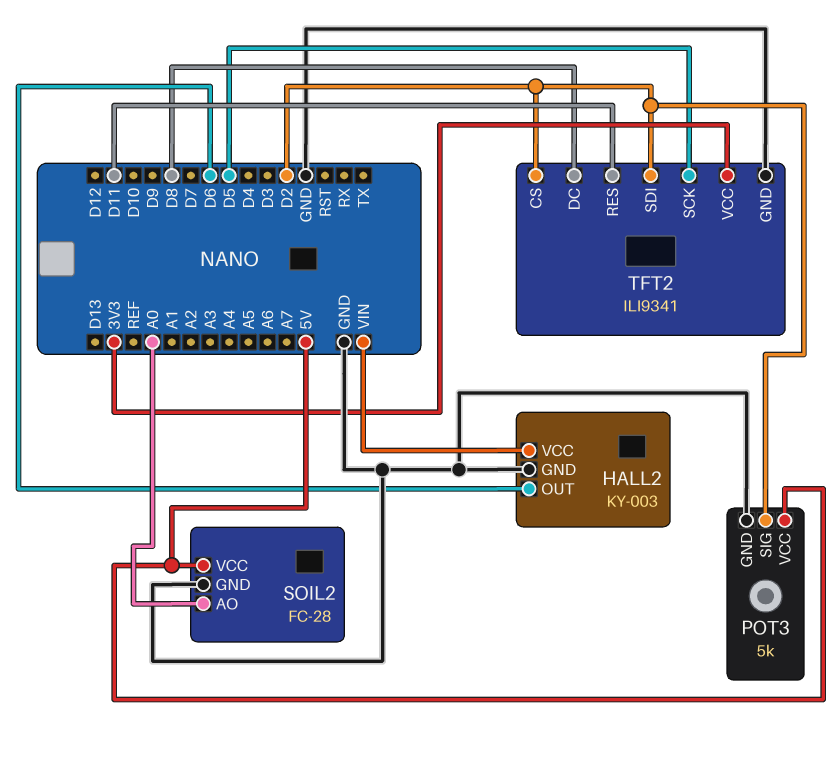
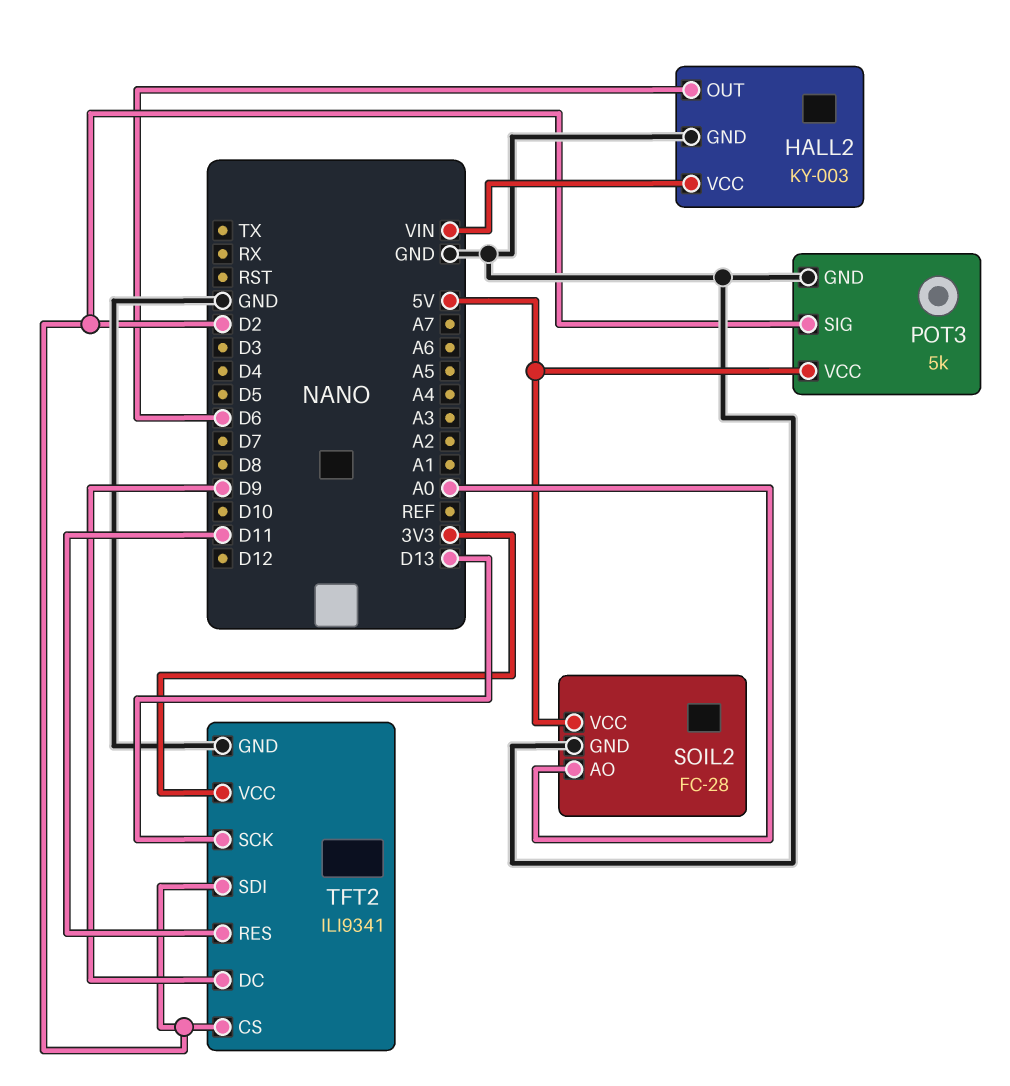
TFT2 pin DC: D8 -> D9
TFT2 pin SCK: D5 -> D13

